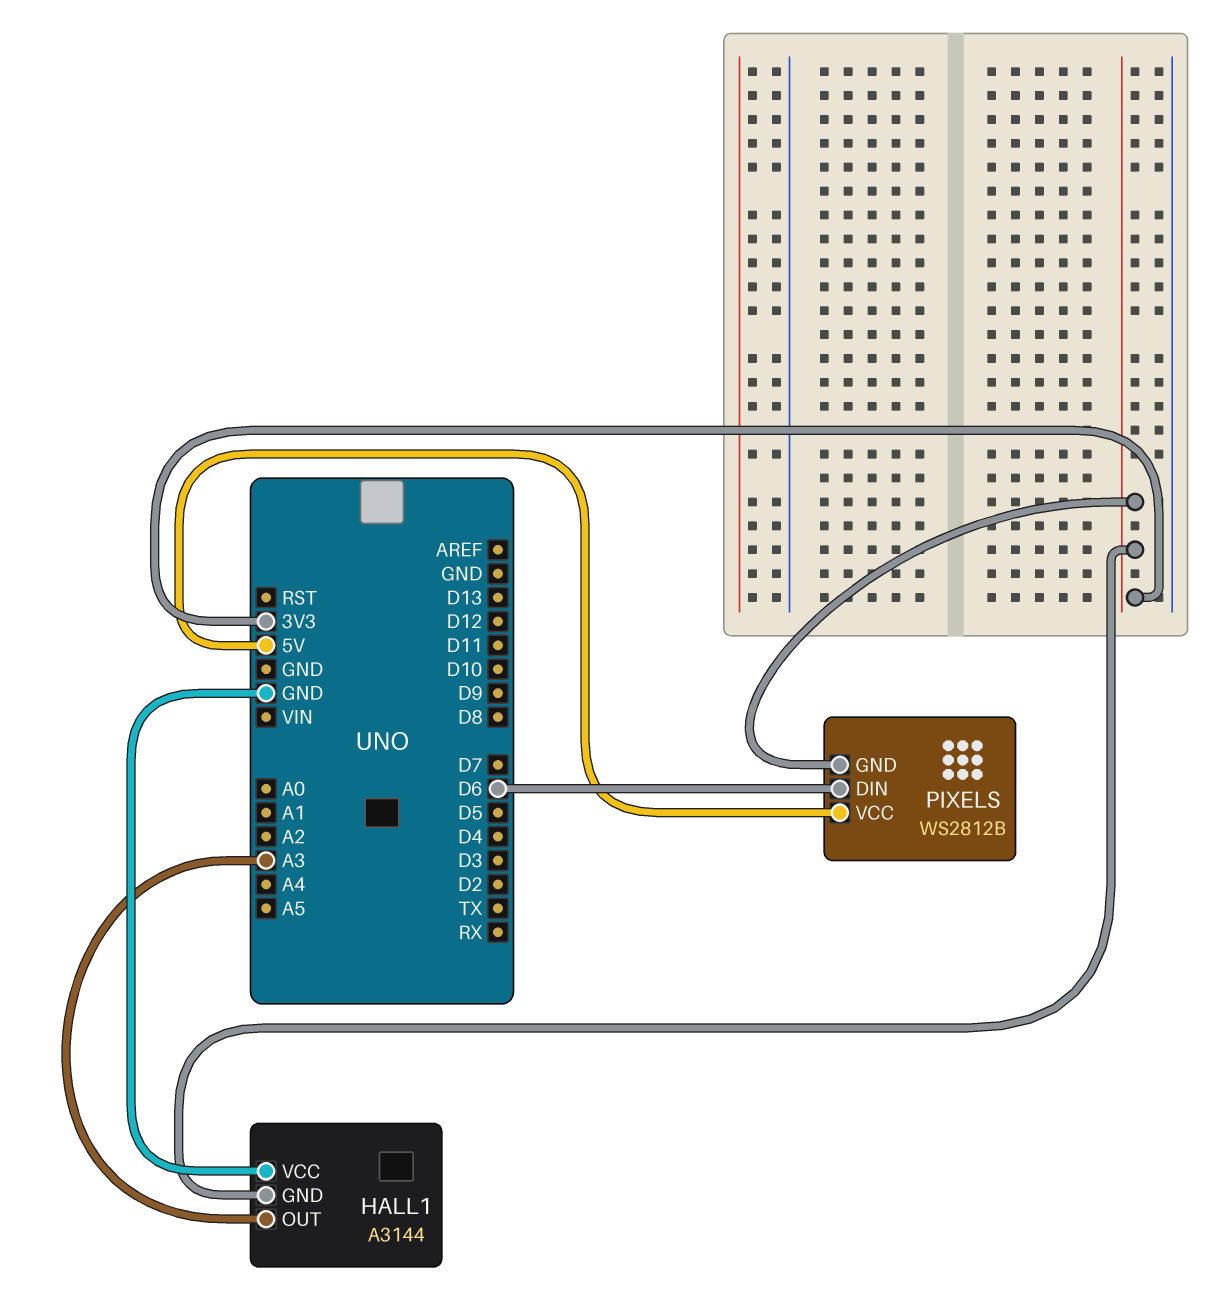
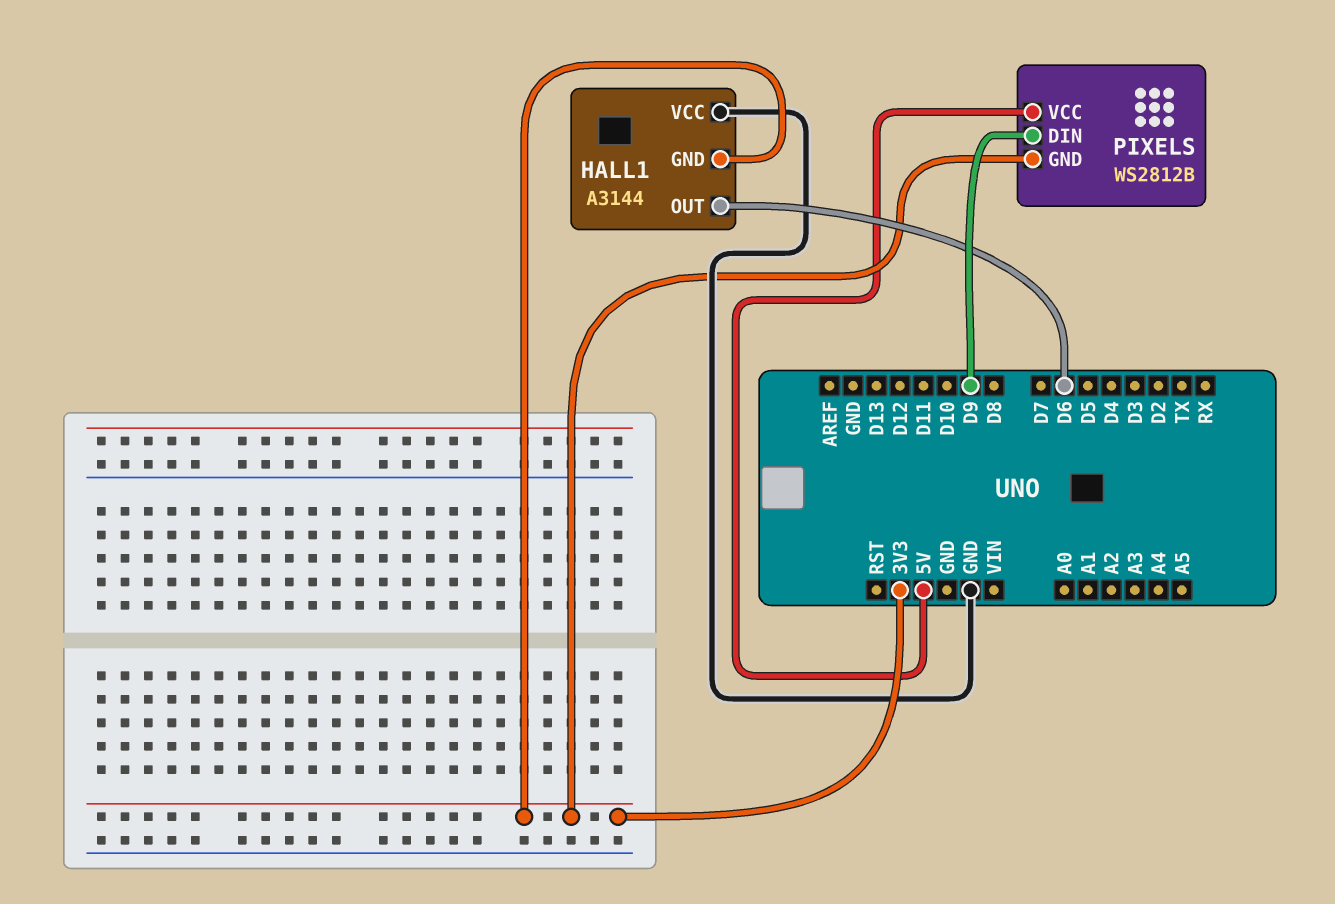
HALL1 pin OUT: A3 -> D6
PIXELS pin DIN: D6 -> D9

